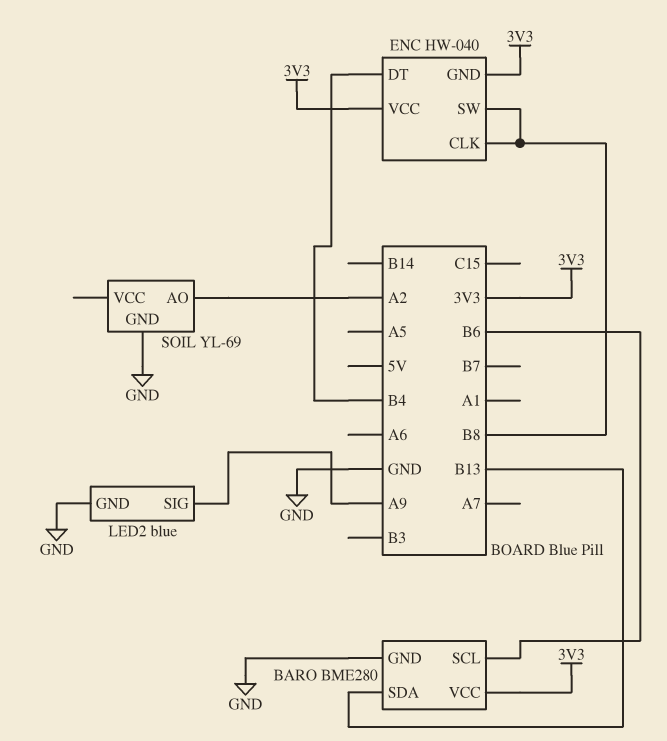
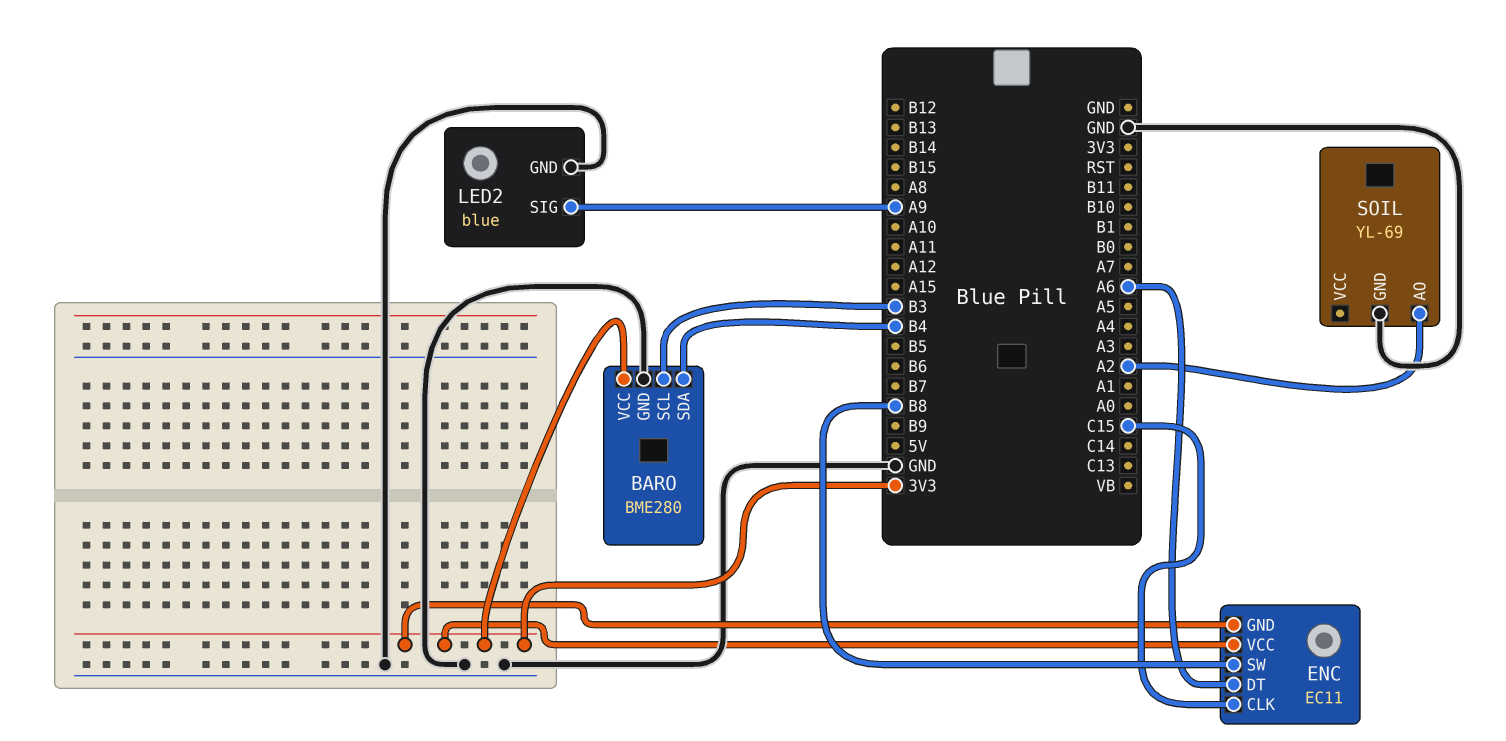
BARO pin SCL: B6 -> B3
BARO pin SDA: B13 -> B4
ENC: HW-040 -> EC11
ENC pin CLK: B8 -> C15
ENC pin DT: B4 -> A6

